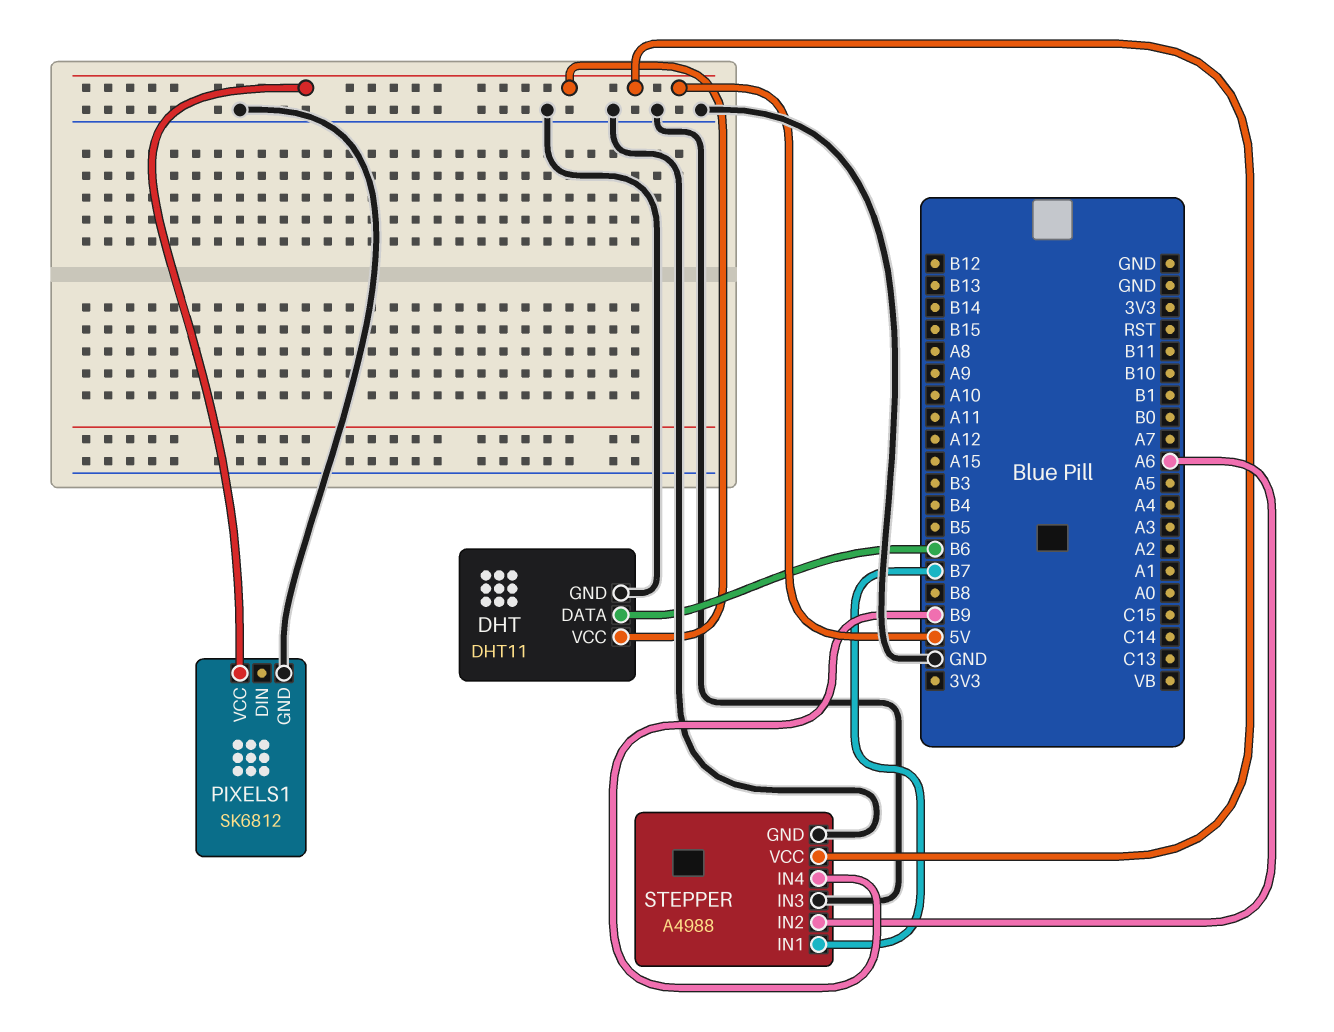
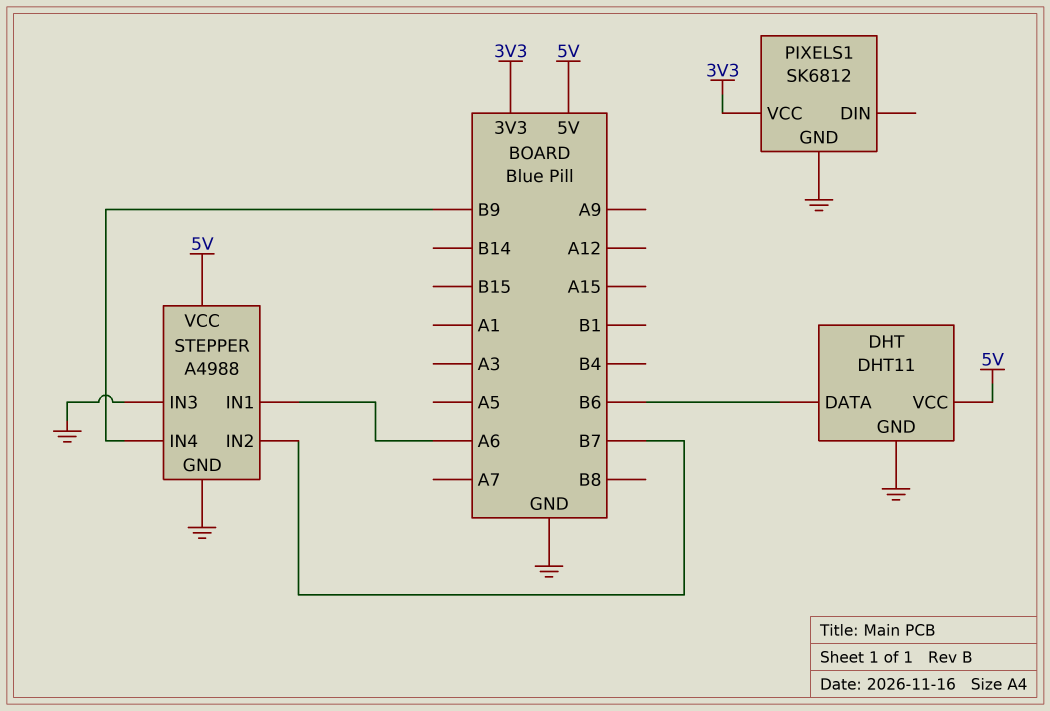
PIXELS1 pin VCC: 5V -> 3V3
STEPPER pin IN1: B7 -> A6
STEPPER pin IN2: A6 -> B7

